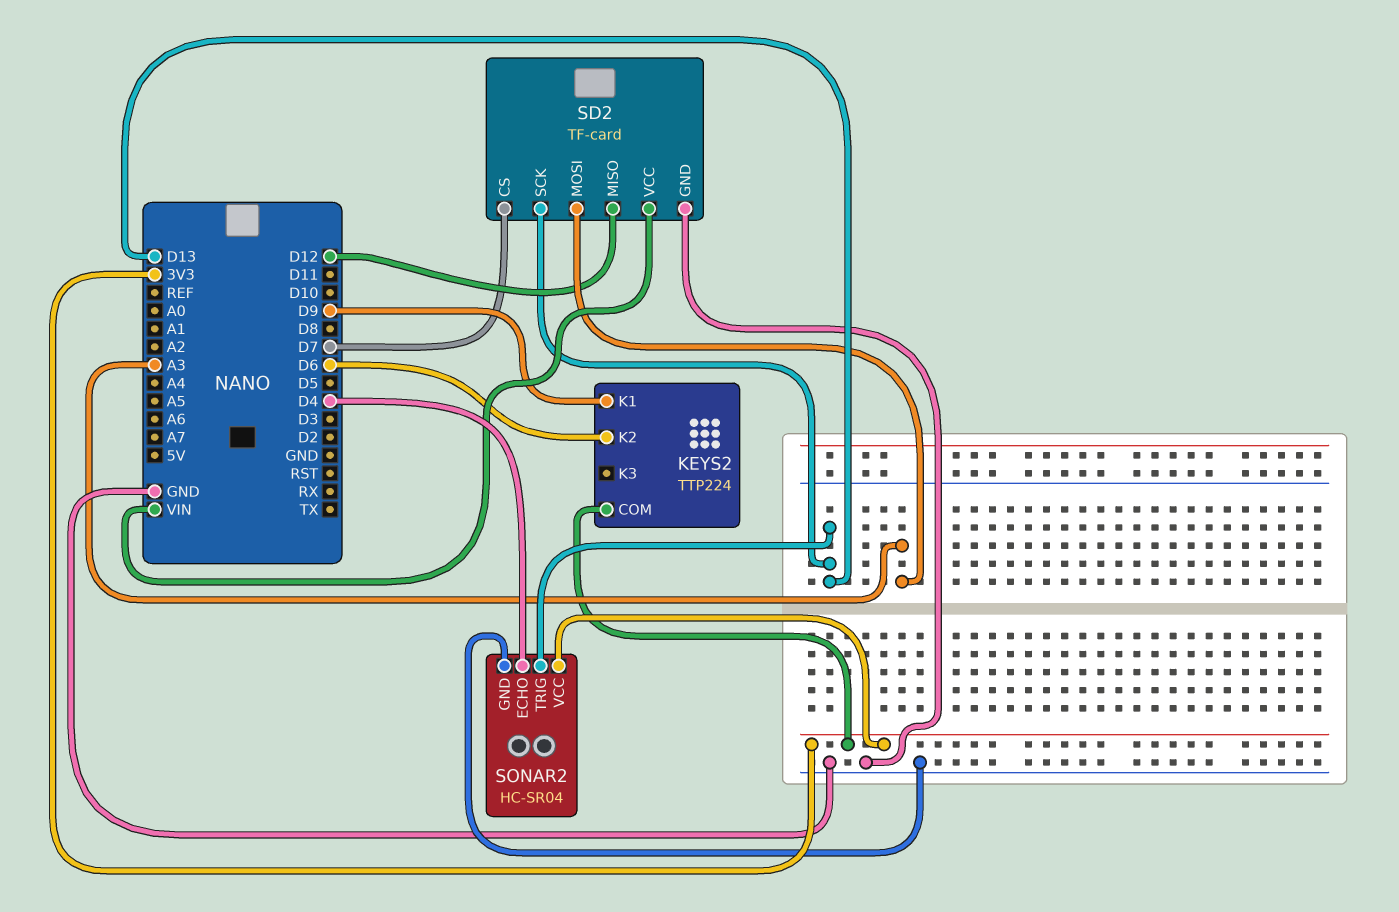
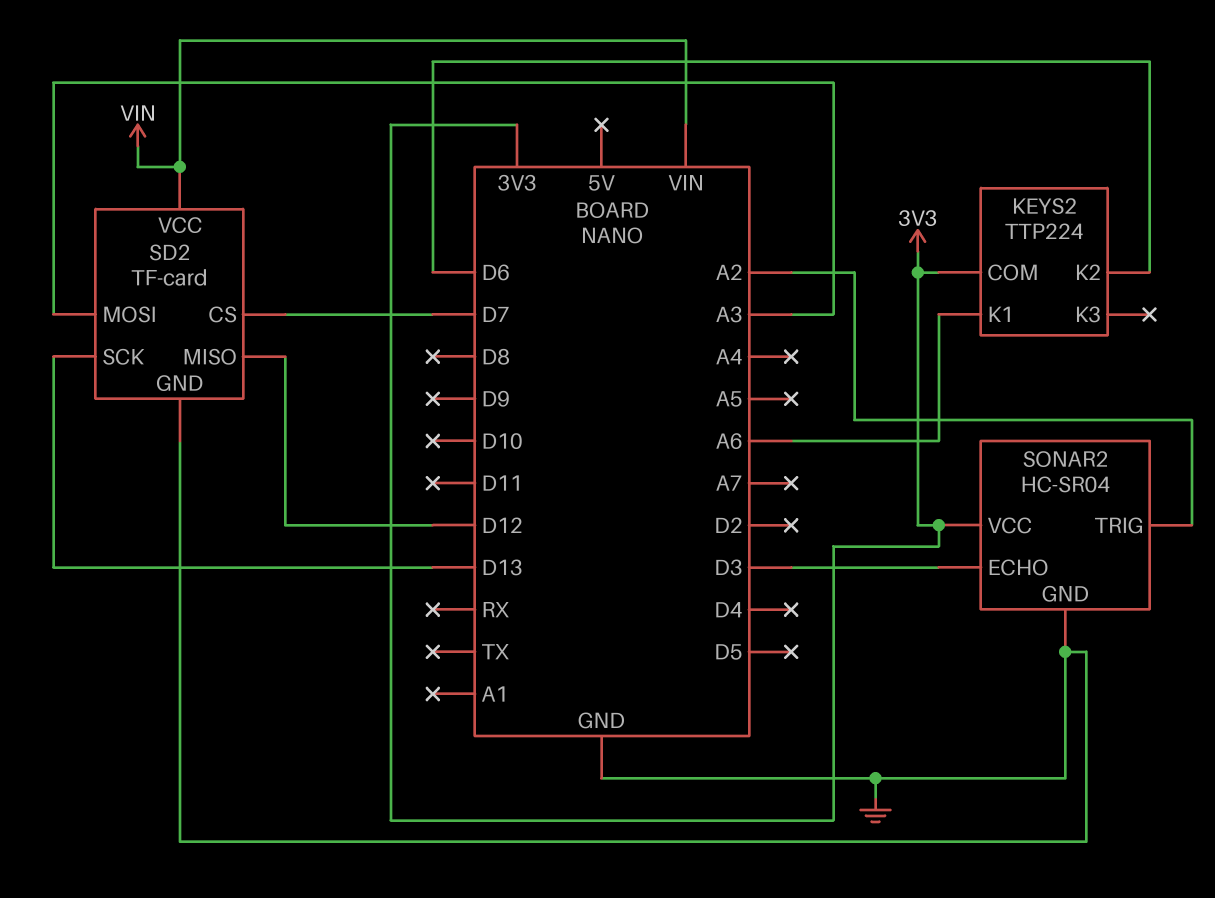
KEYS2 pin K1: D9 -> A6
SONAR2 pin ECHO: D4 -> D3
SONAR2 pin TRIG: D13 -> A2

